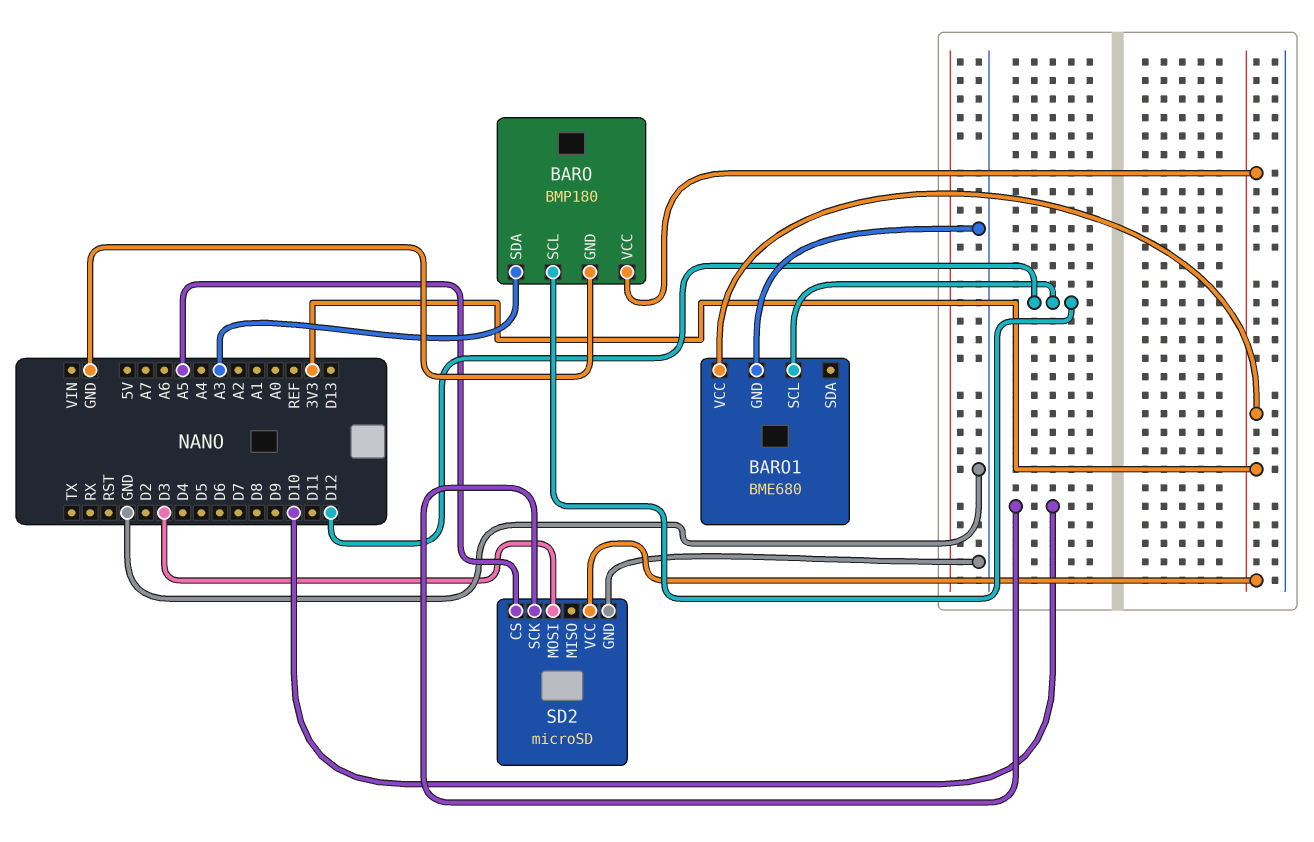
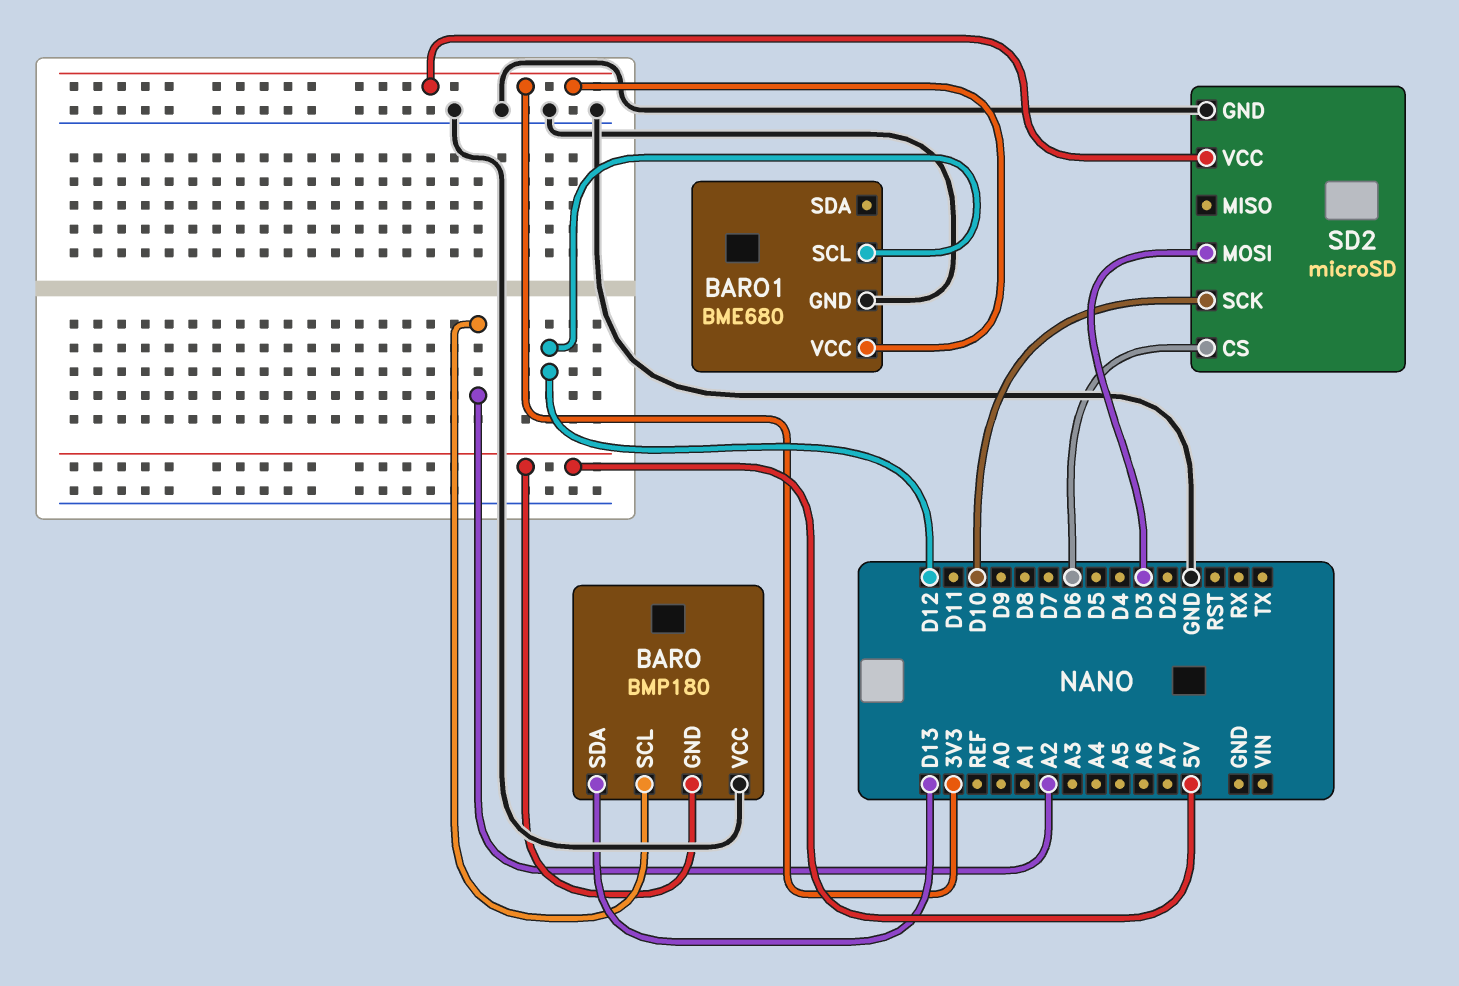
BARO pin GND: GND -> 5V
BARO pin SCL: D12 -> A2
BARO pin SDA: A3 -> D13
BARO pin VCC: 3V3 -> GND
SD2 pin CS: A5 -> D6

